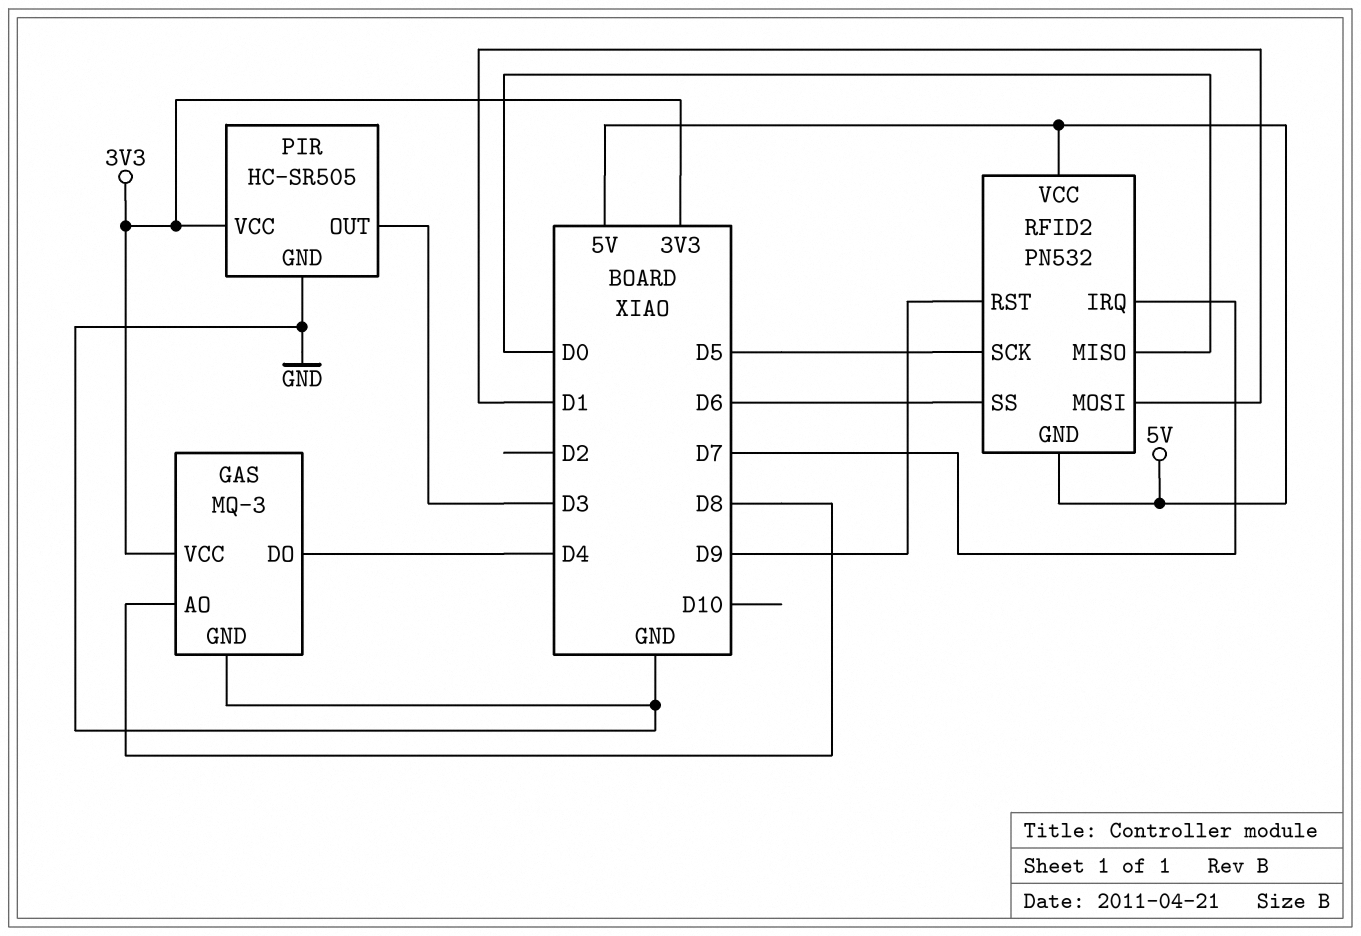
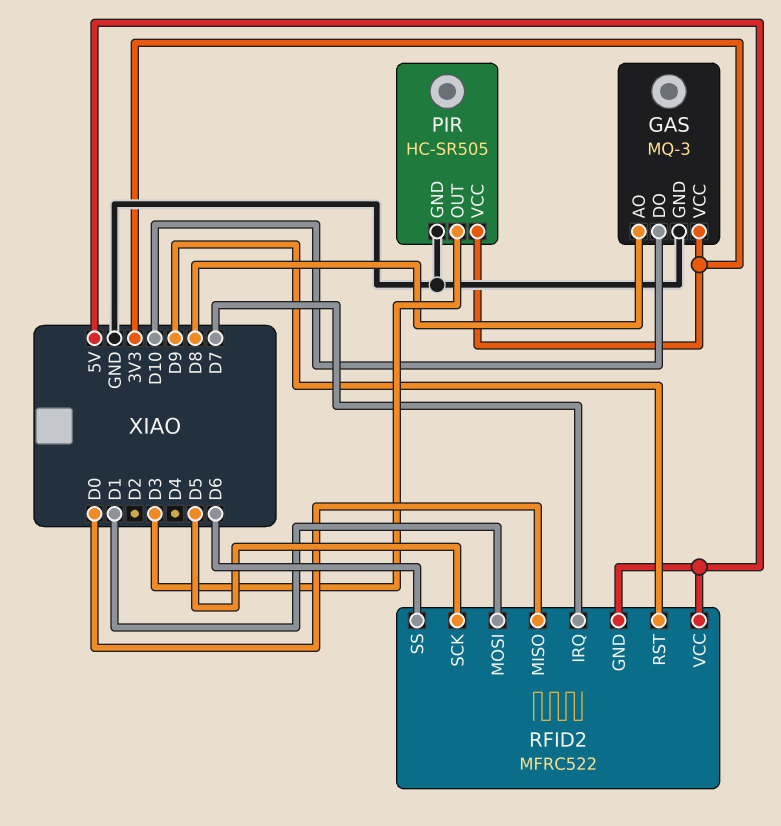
GAS pin DO: D4 -> D10
RFID2: PN532 -> MFRC522

